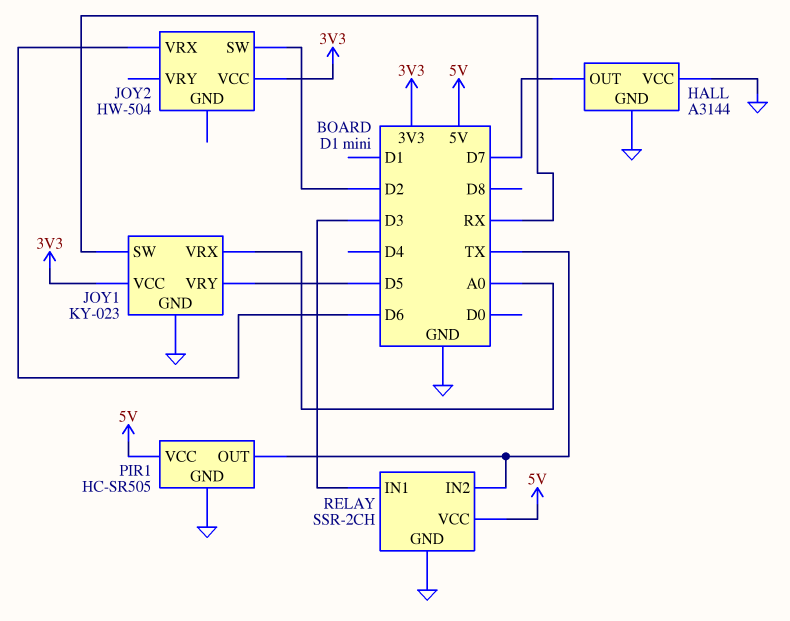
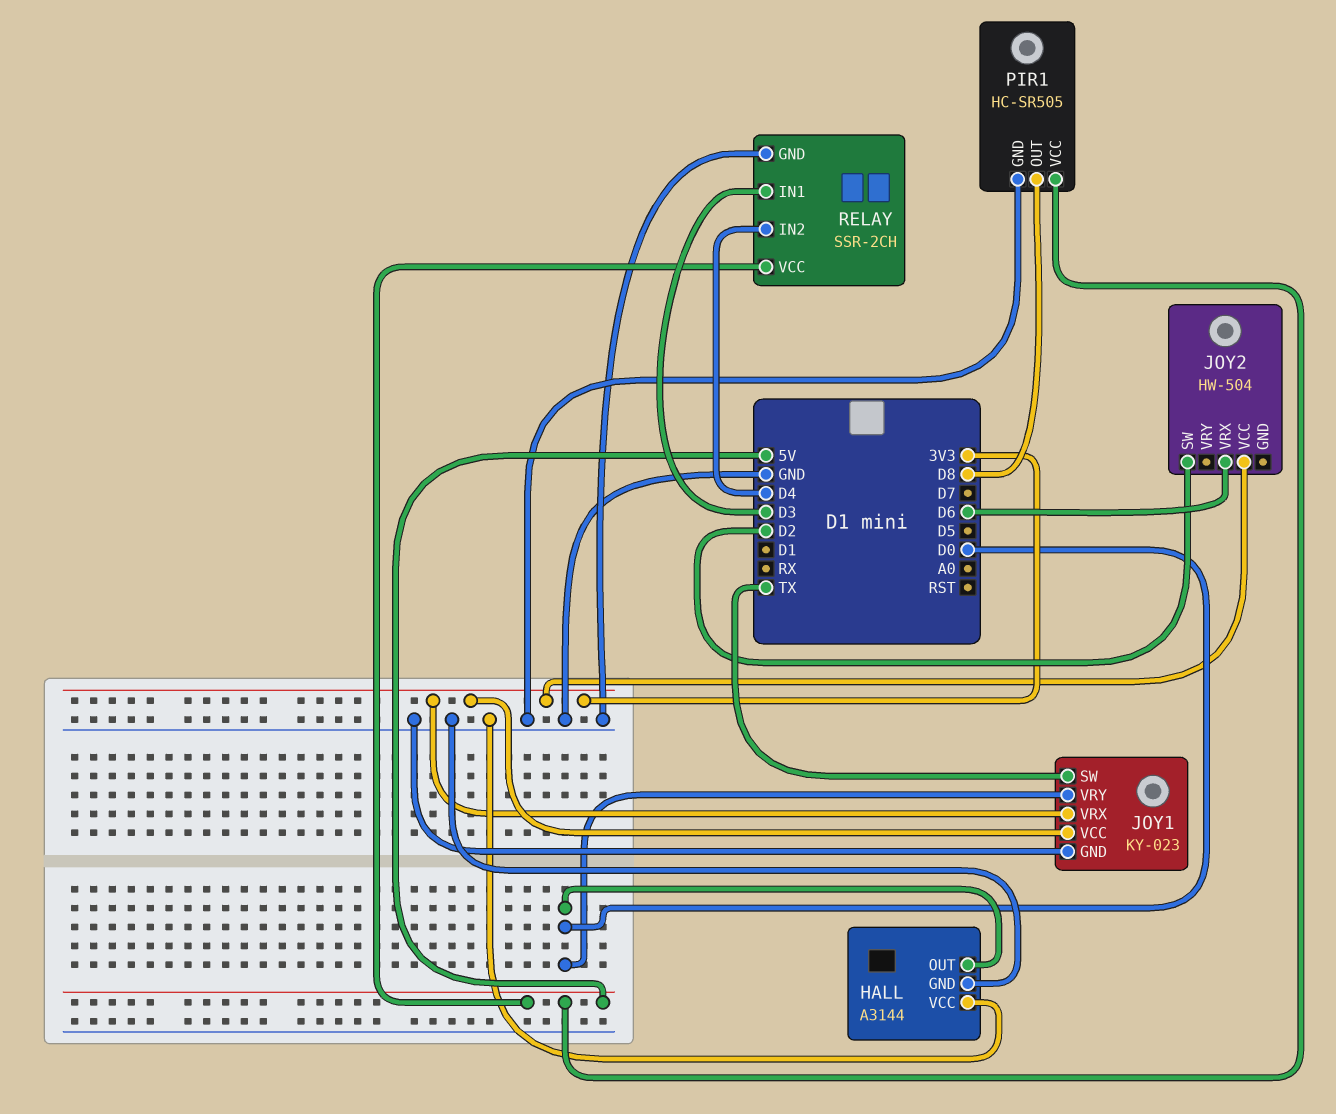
HALL pin OUT: D7 -> D0
JOY1 pin SW: RX -> TX
JOY1 pin VRX: A0 -> 3V3
JOY1 pin VRY: D5 -> D0
PIR1 pin OUT: TX -> D8
RELAY pin IN2: TX -> D4

